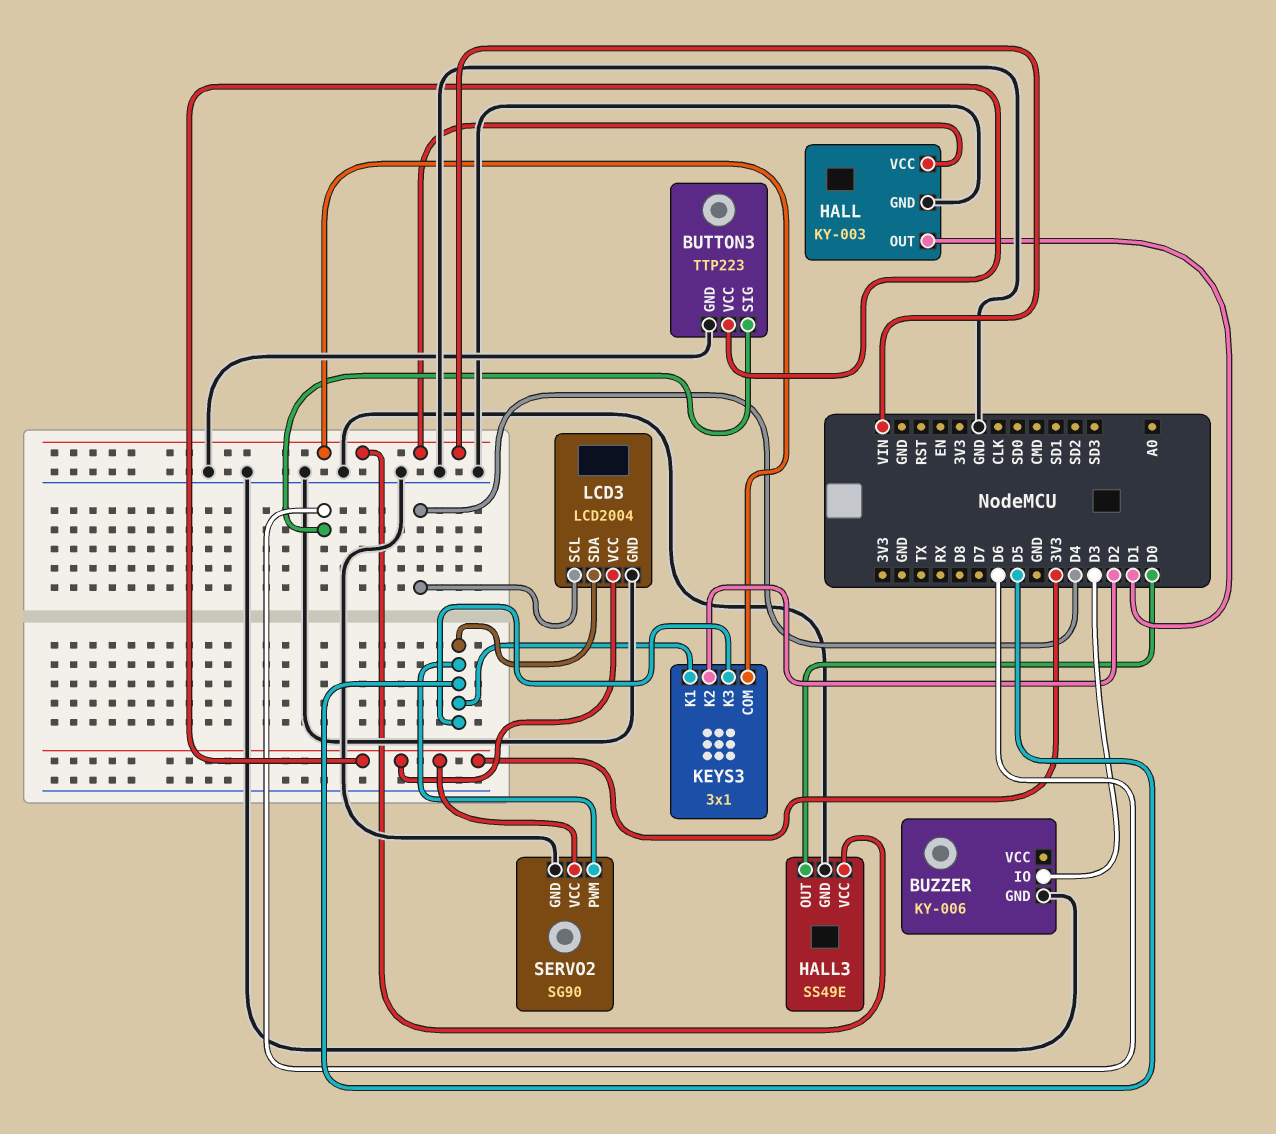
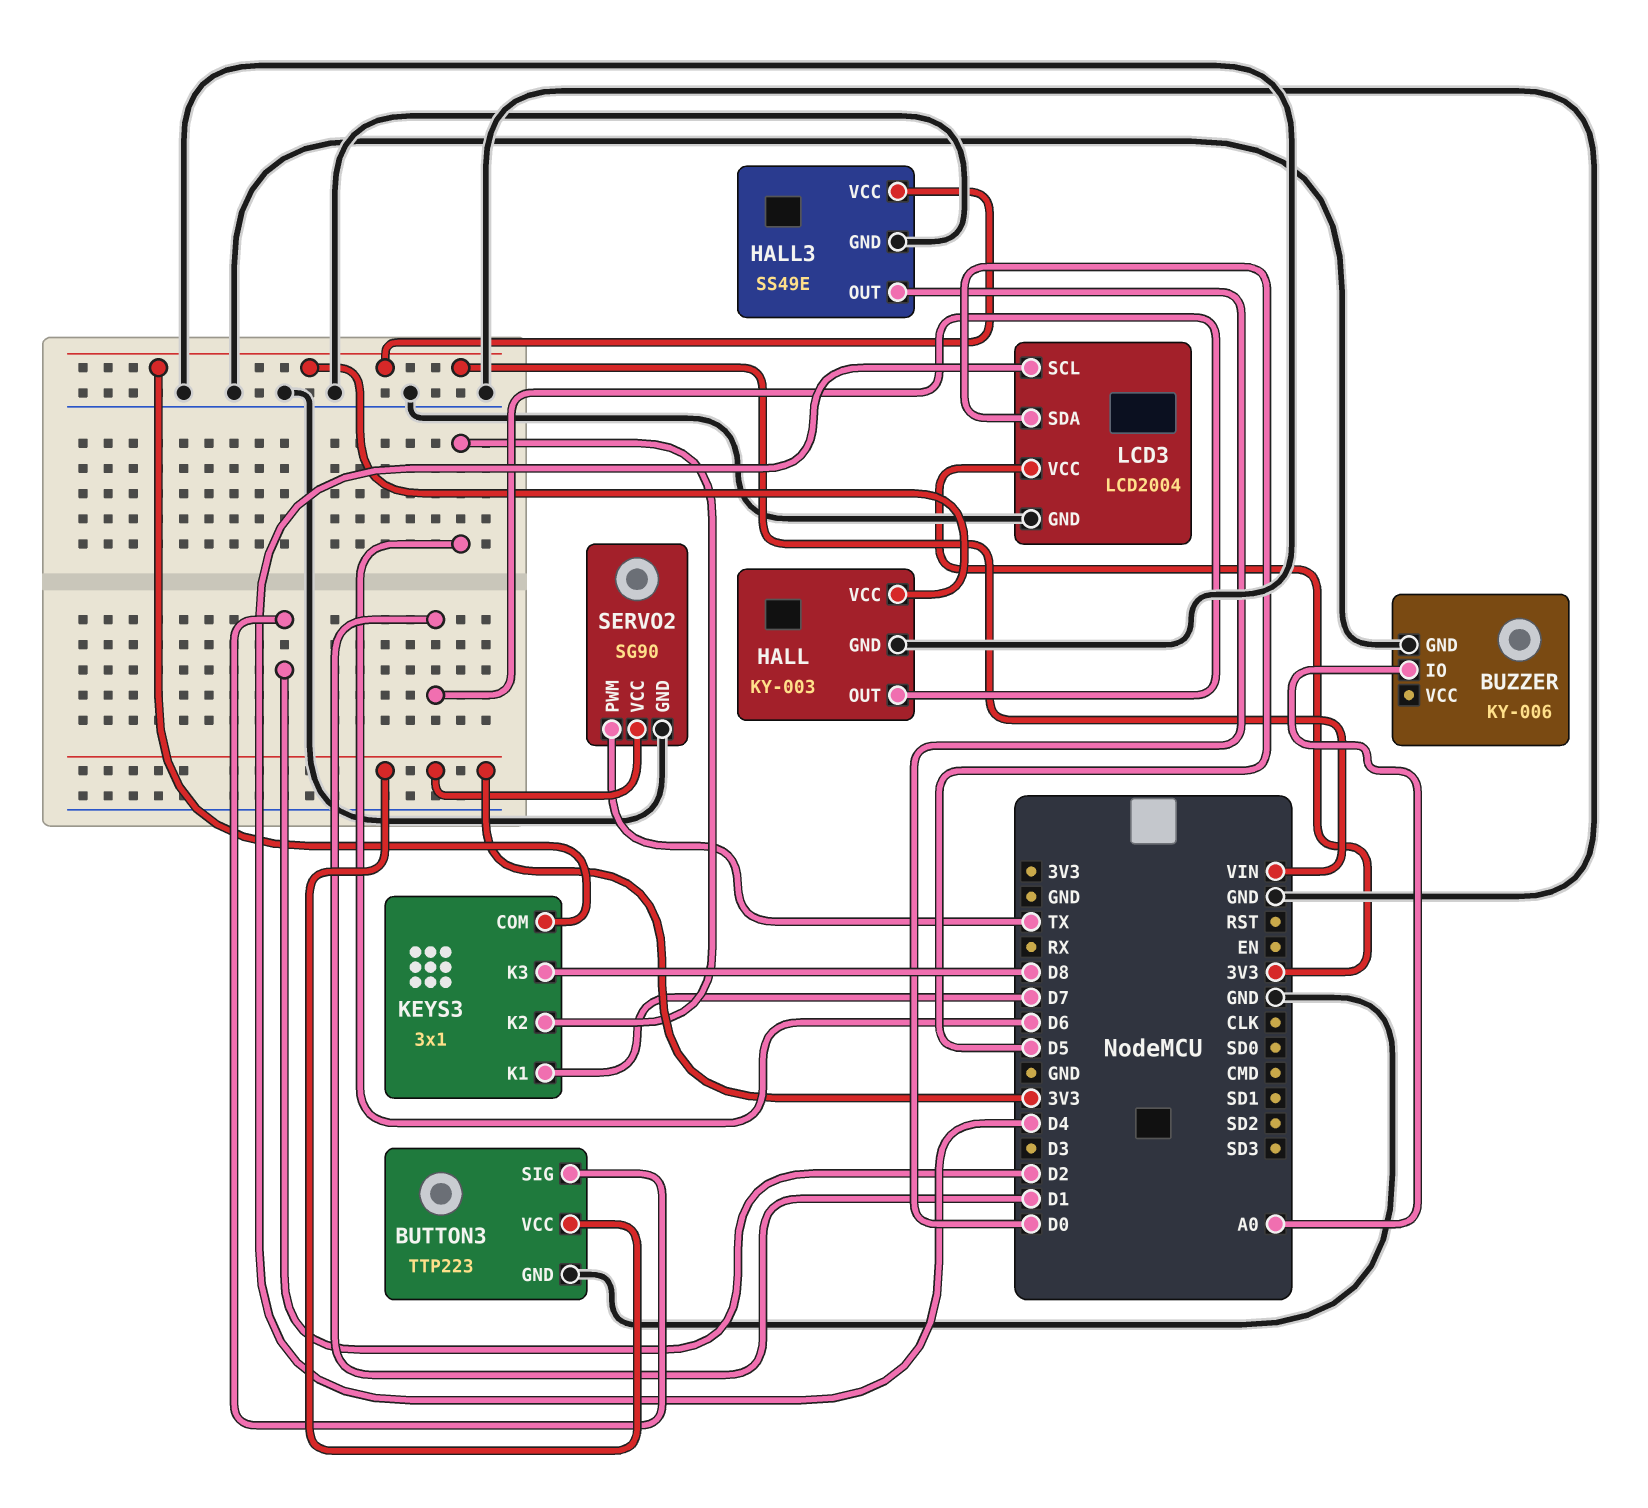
BUTTON3 pin SIG: D6 -> D2
BUZZER pin IO: D3 -> A0
KEYS3 pin K1: D5 -> D7
KEYS3 pin K2: D2 -> D6
KEYS3 pin K3: D5 -> D8
SERVO2 pin PWM: D5 -> TX

